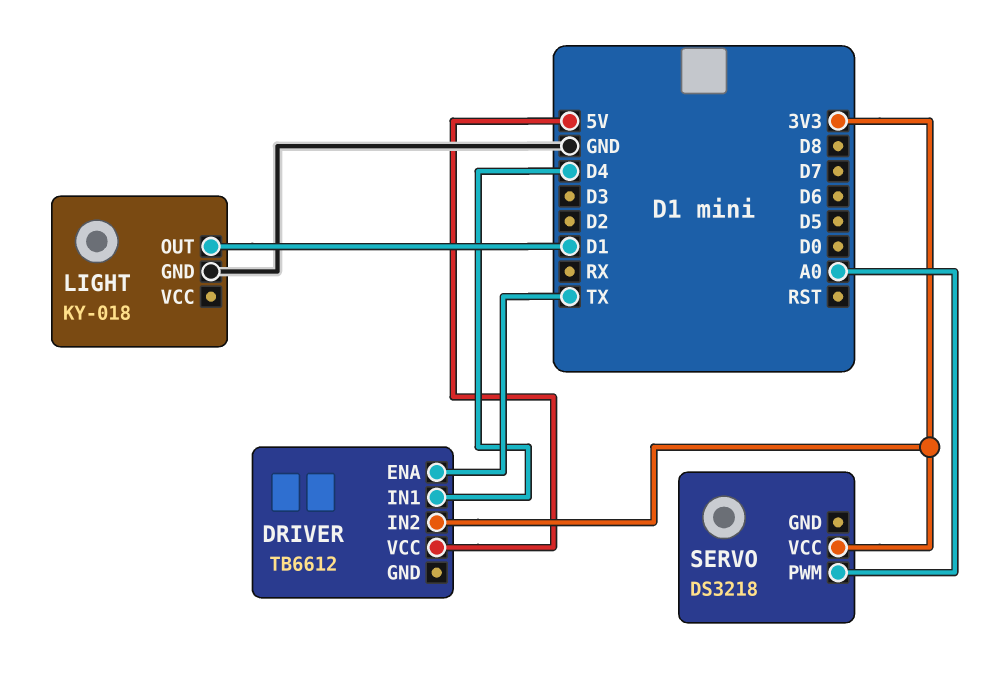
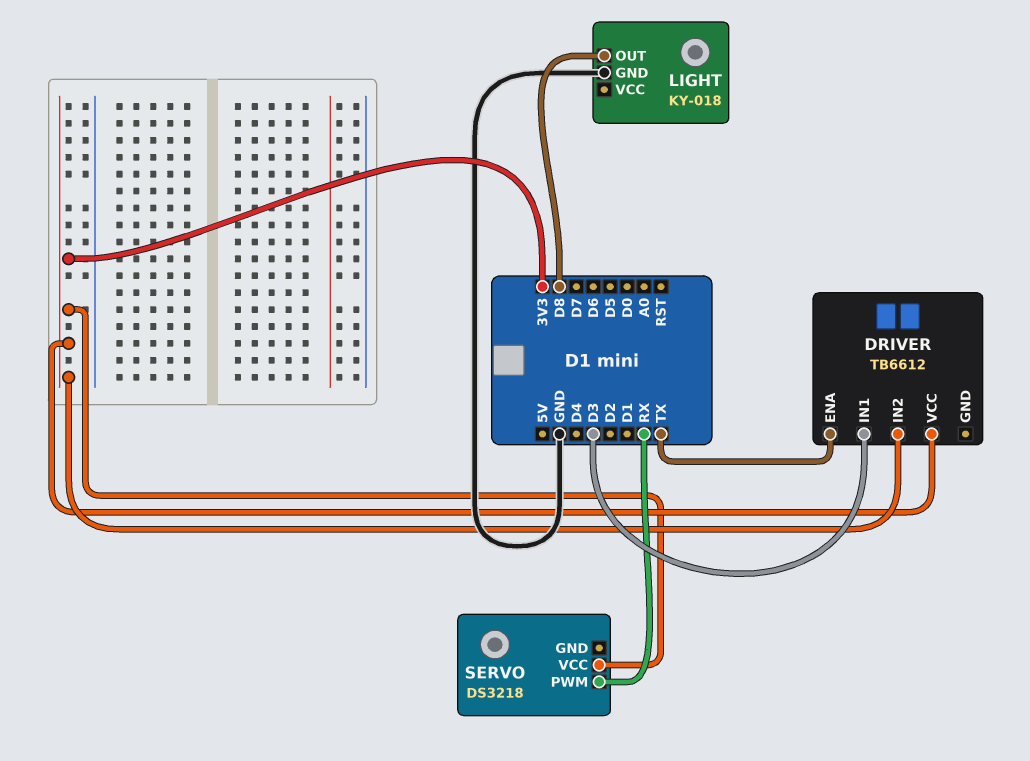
DRIVER pin IN1: D4 -> D3
DRIVER pin VCC: 5V -> 3V3
LIGHT pin OUT: D1 -> D8
SERVO pin PWM: A0 -> RX

